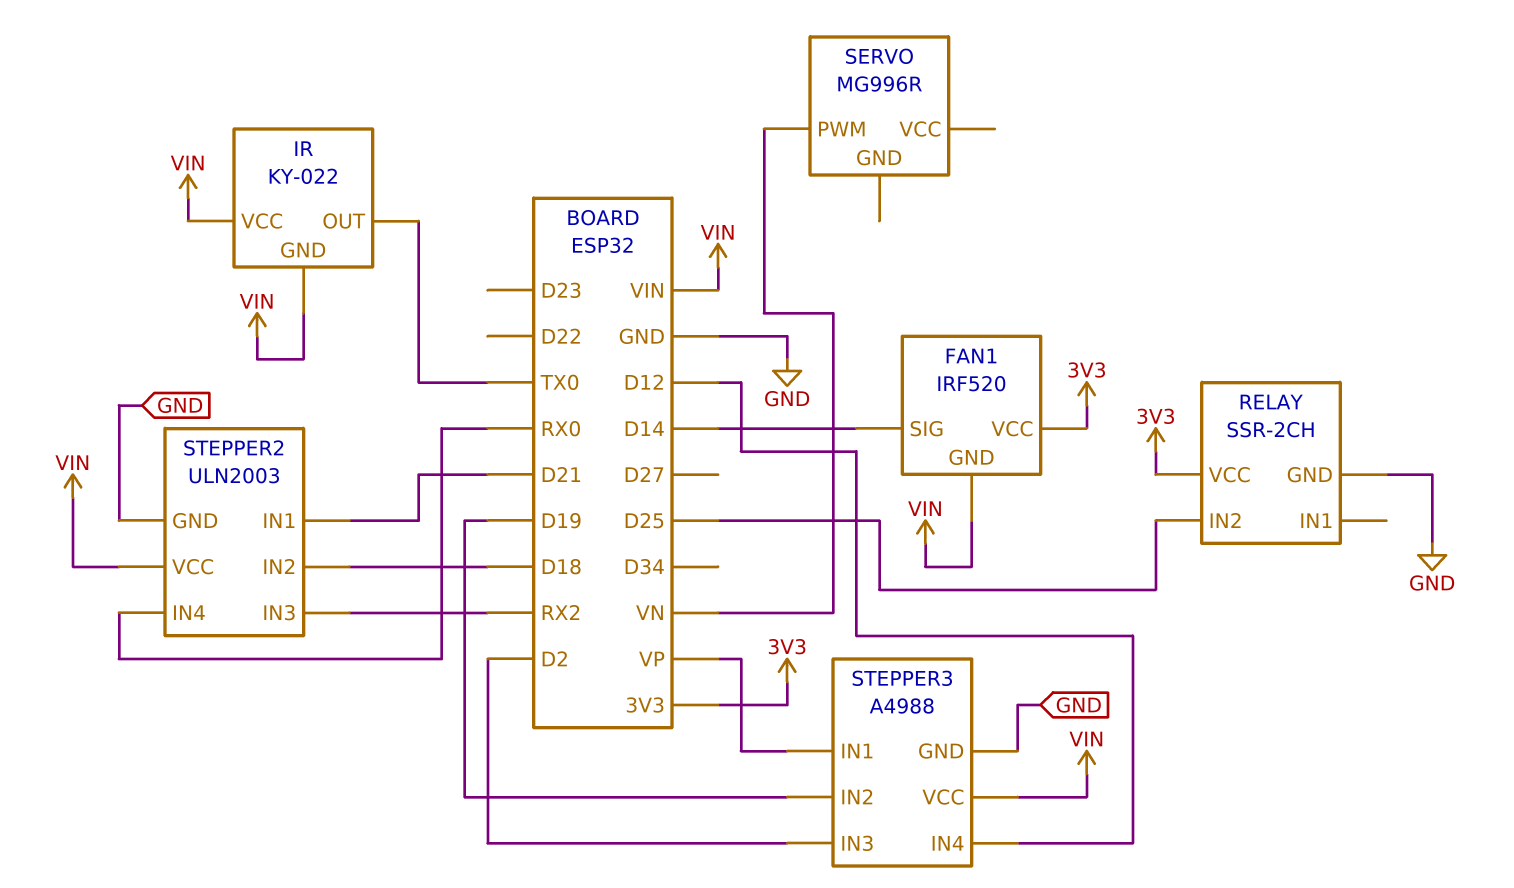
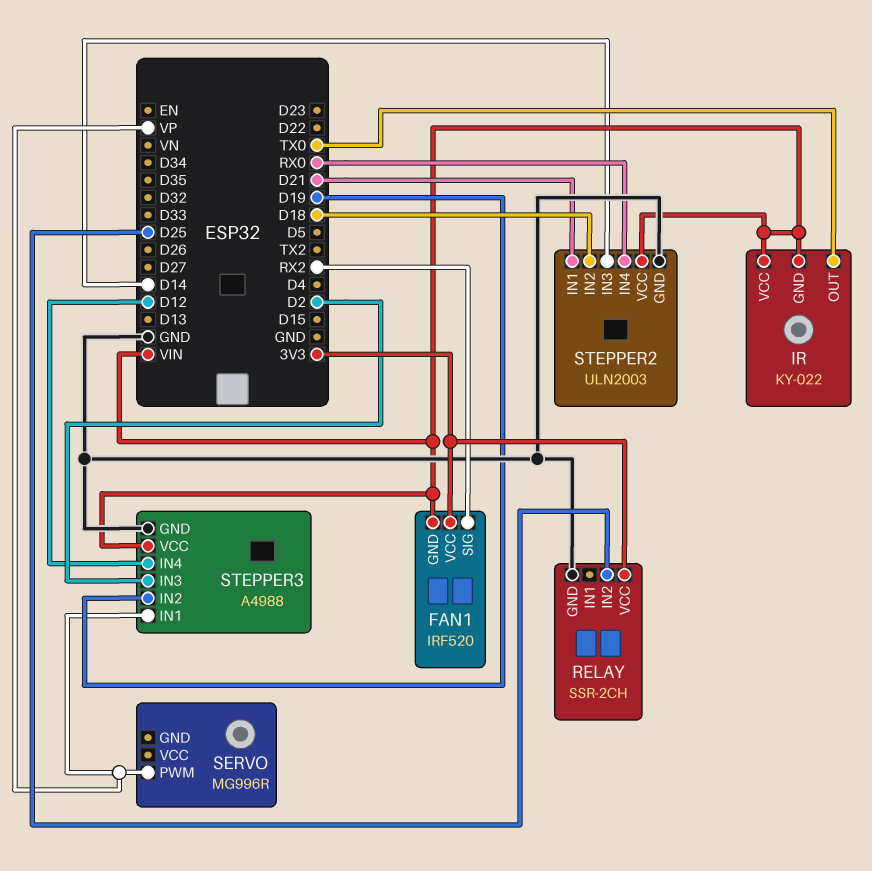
FAN1 pin SIG: D14 -> RX2
SERVO pin PWM: VN -> VP
STEPPER2 pin IN3: RX2 -> D14

